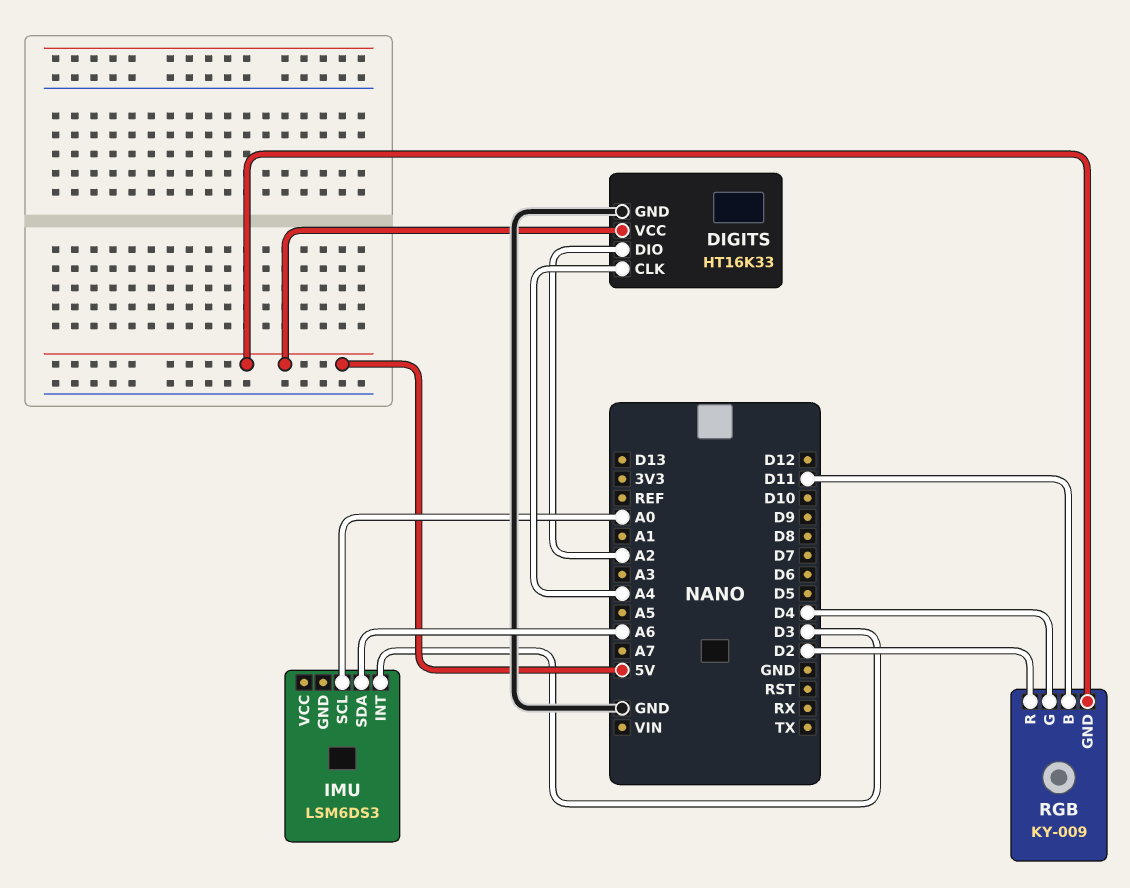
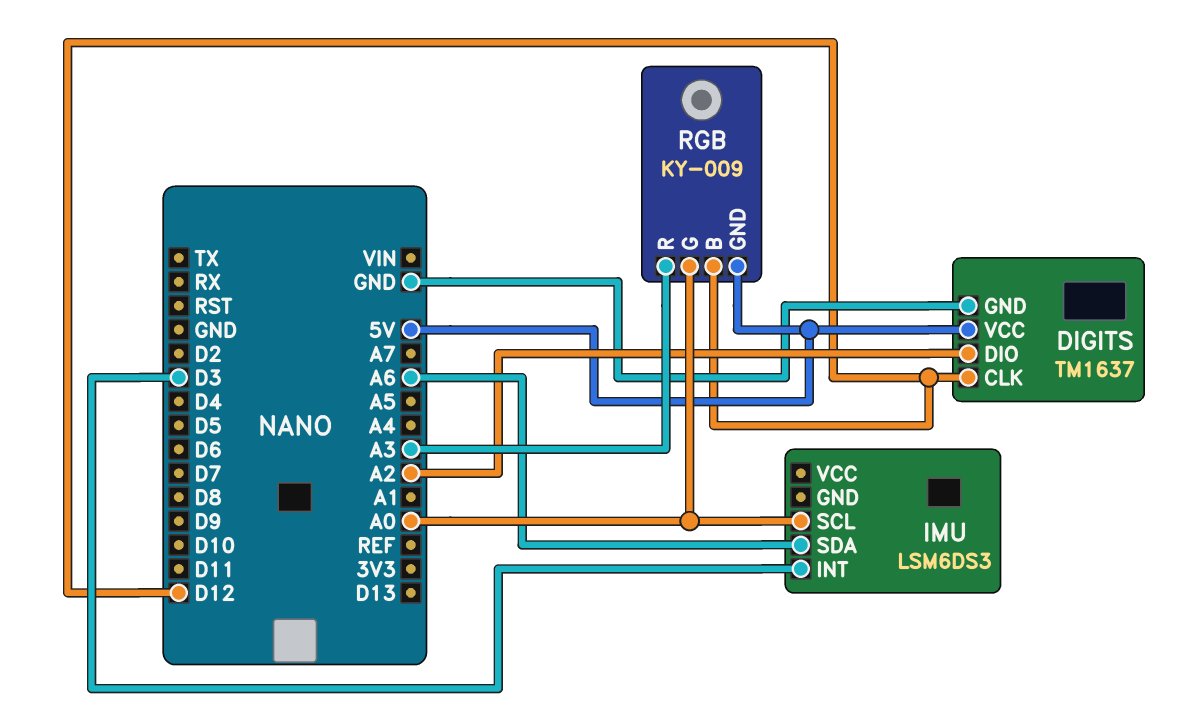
DIGITS: HT16K33 -> TM1637
DIGITS pin CLK: A4 -> D12
RGB pin B: D11 -> D12
RGB pin G: D4 -> A0
RGB pin R: D2 -> A3

